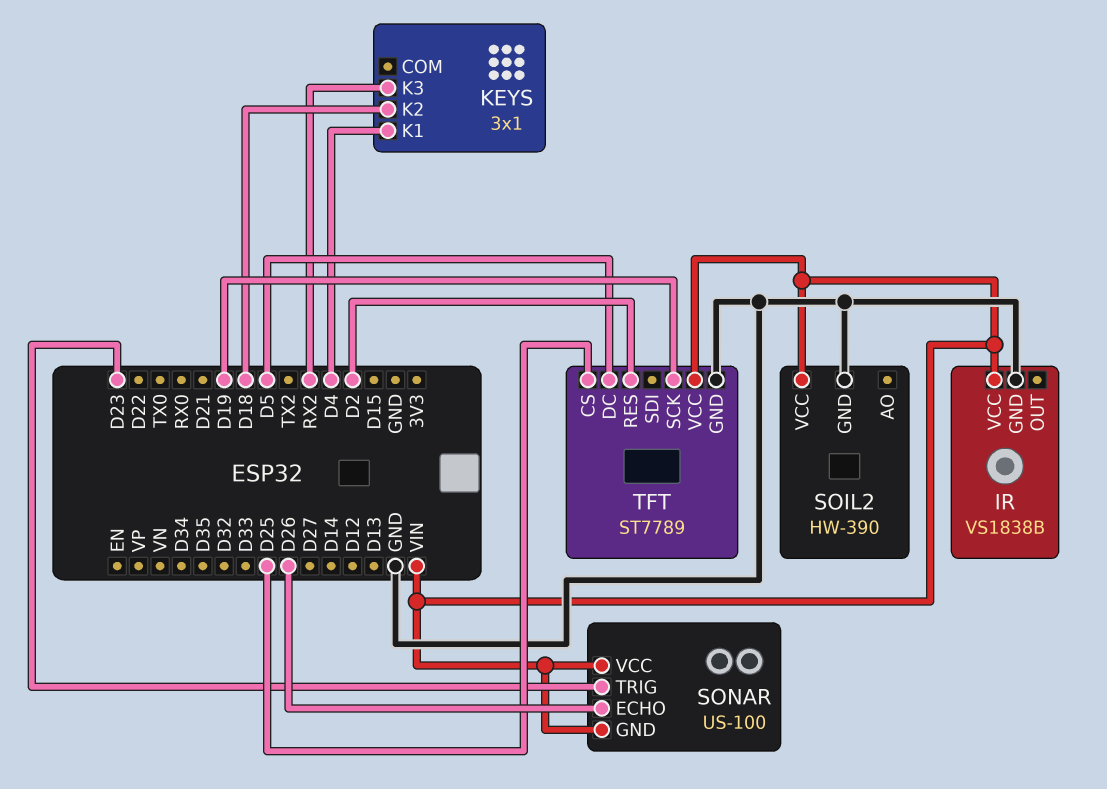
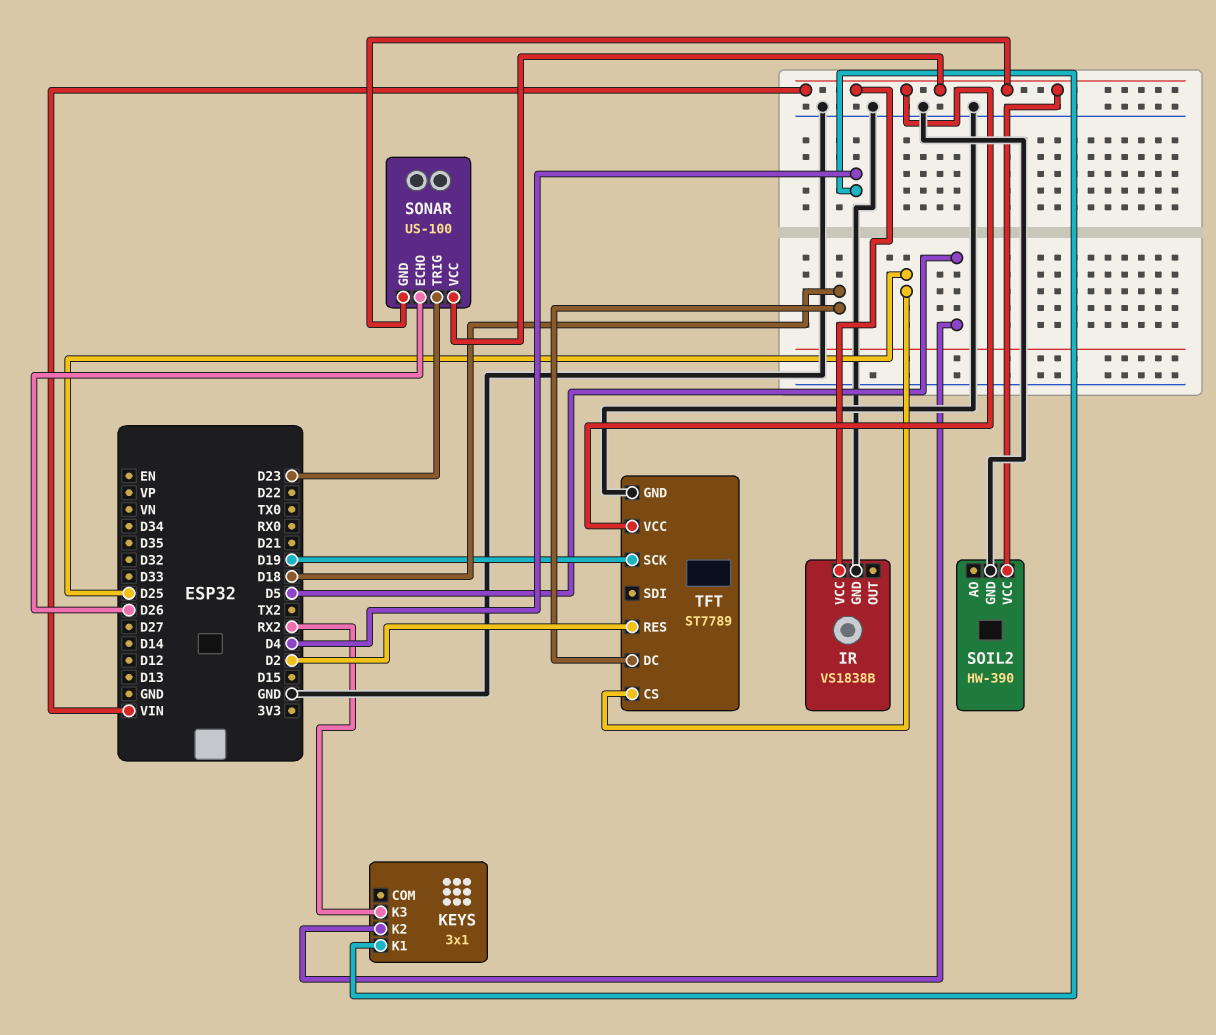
KEYS pin K2: D18 -> D5
TFT pin DC: D5 -> D18

